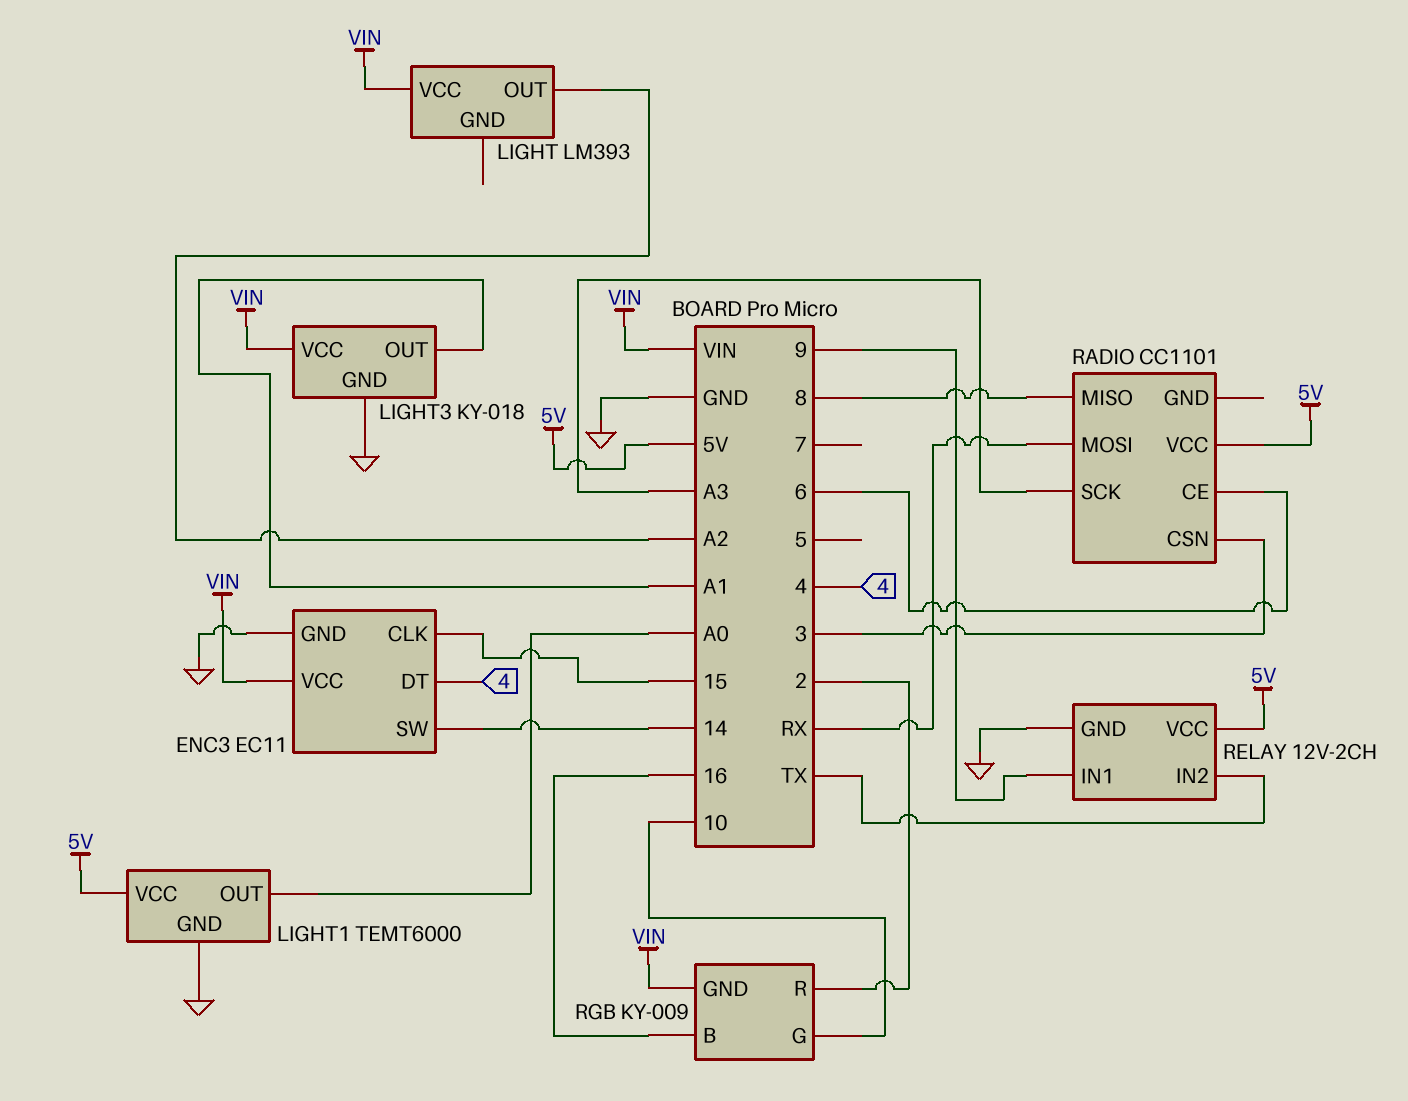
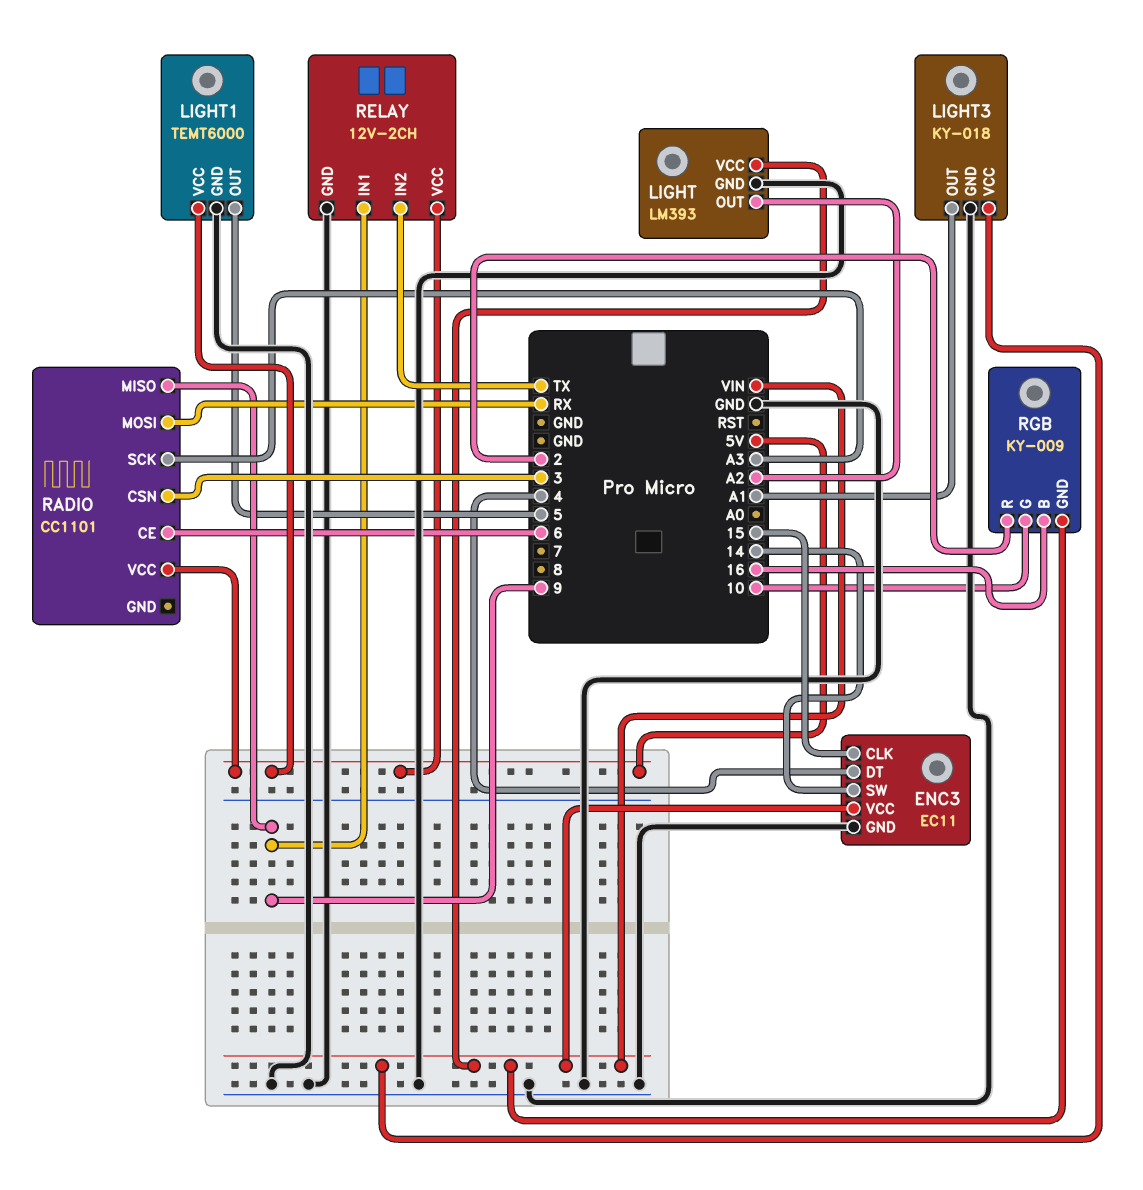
LIGHT pin GND: none -> GND
LIGHT1 pin OUT: A0 -> 5
RADIO pin MISO: 8 -> 9

